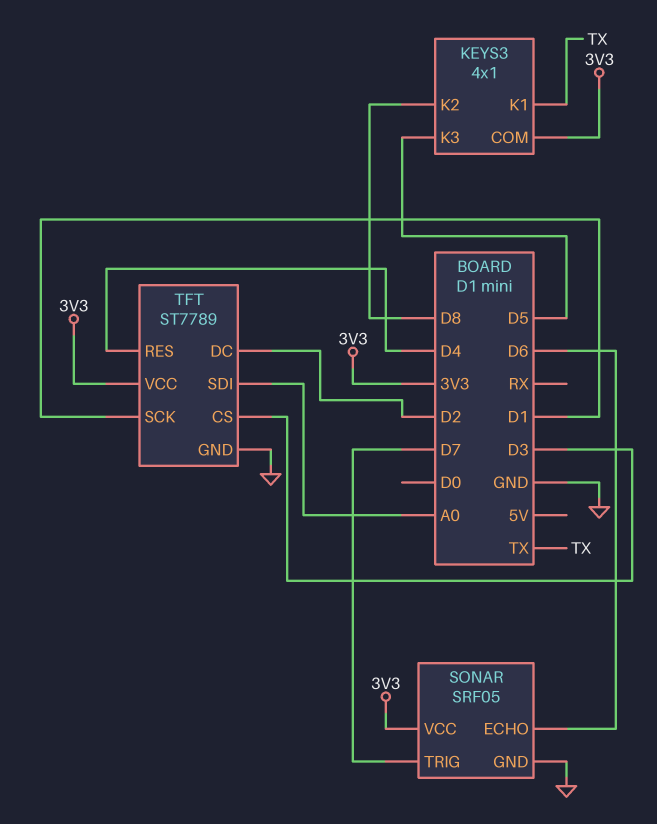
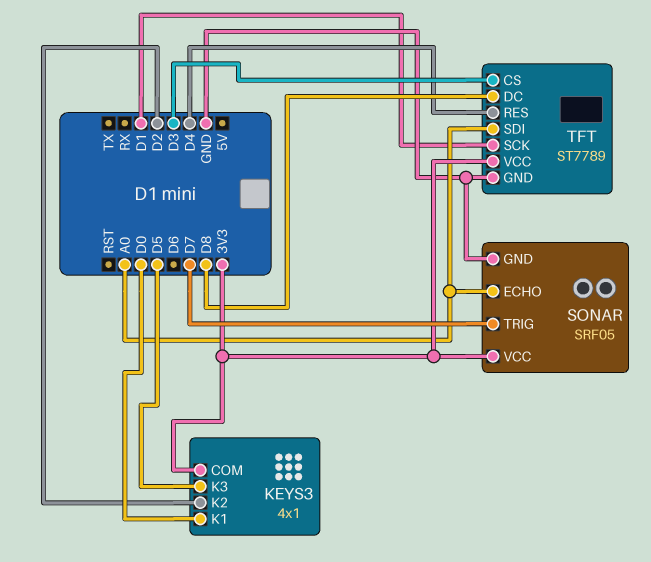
KEYS3 pin K1: TX -> D0
KEYS3 pin K2: D8 -> D2
SONAR pin ECHO: D6 -> A0
TFT pin DC: D2 -> D8

